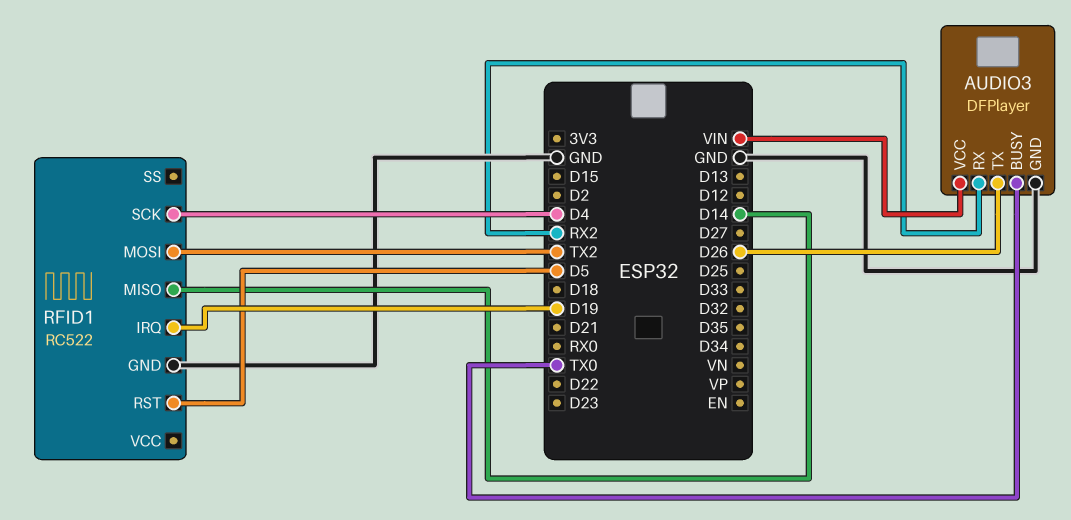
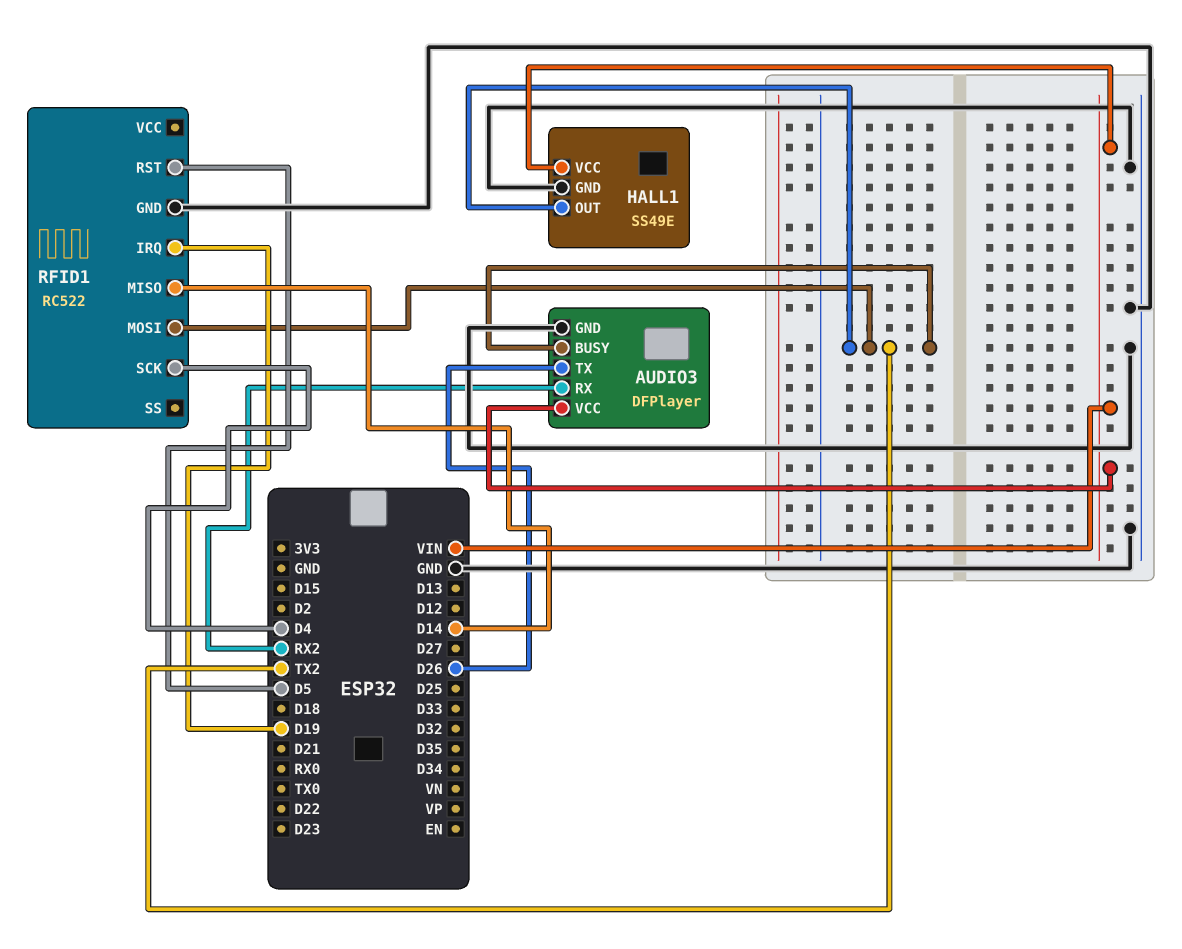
AUDIO3 pin BUSY: TX0 -> TX2
HALL1: none -> SS49E
HALL1 pin GND: none -> GND
HALL1 pin OUT: none -> TX2
HALL1 pin VCC: none -> VIN

